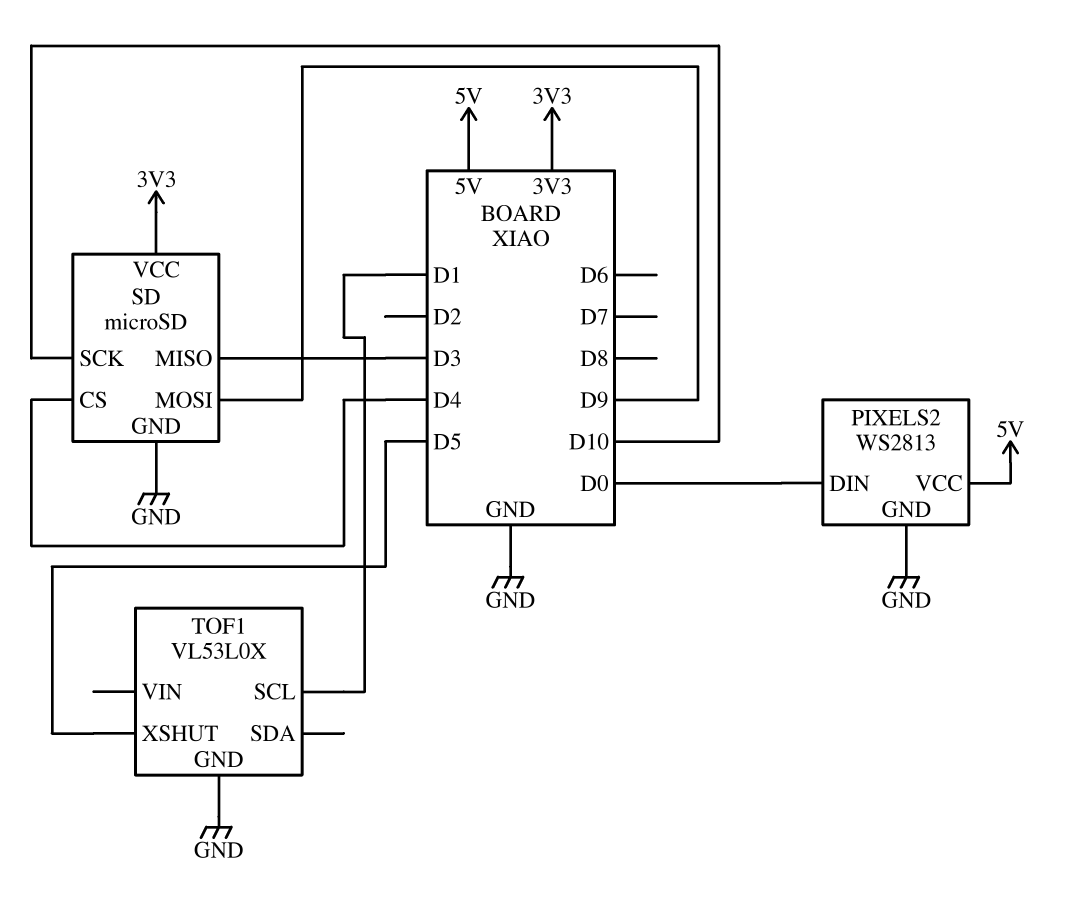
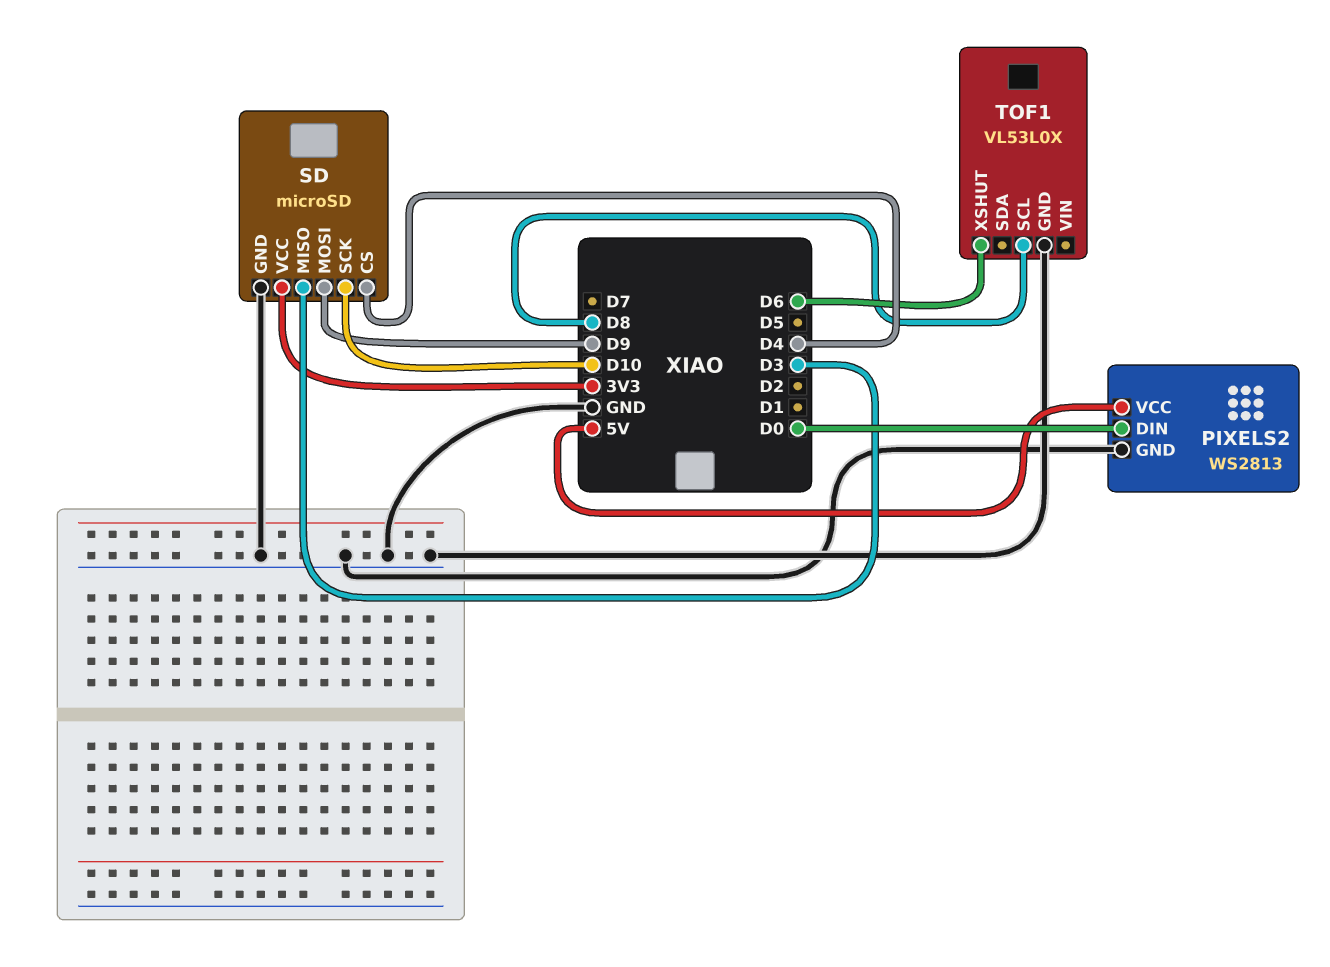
TOF1 pin SCL: D1 -> D8
TOF1 pin XSHUT: D5 -> D6

